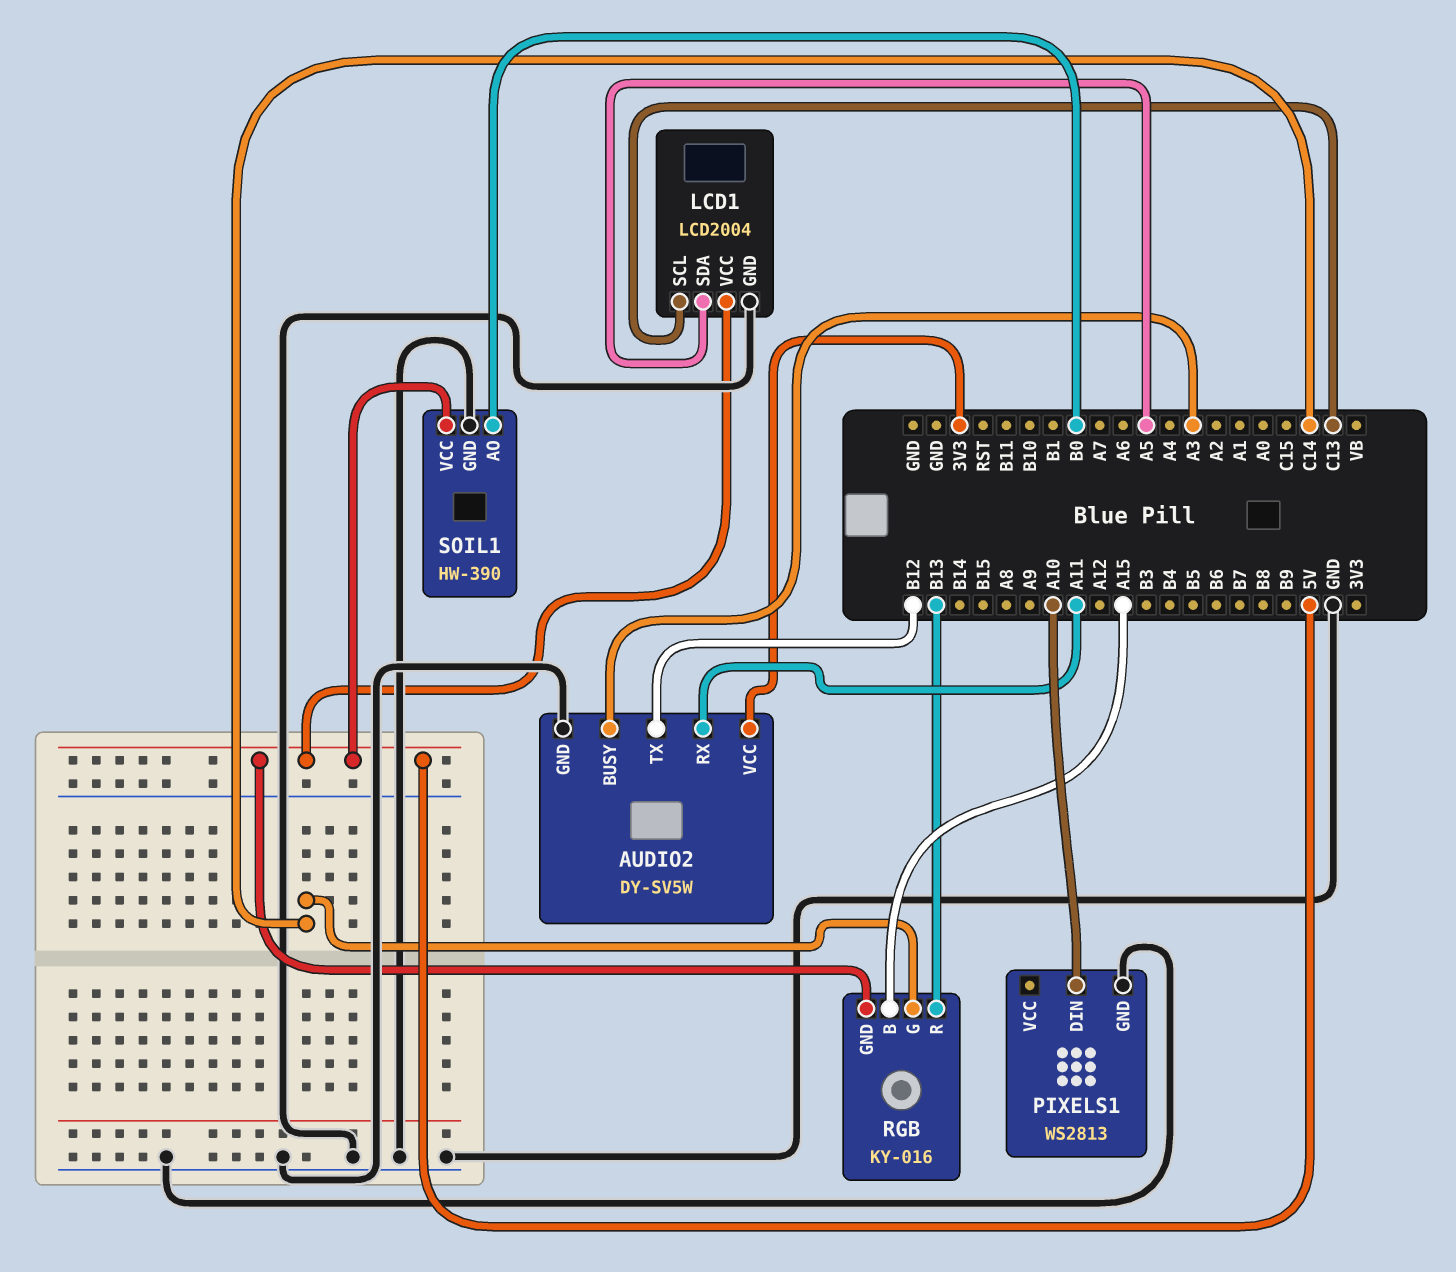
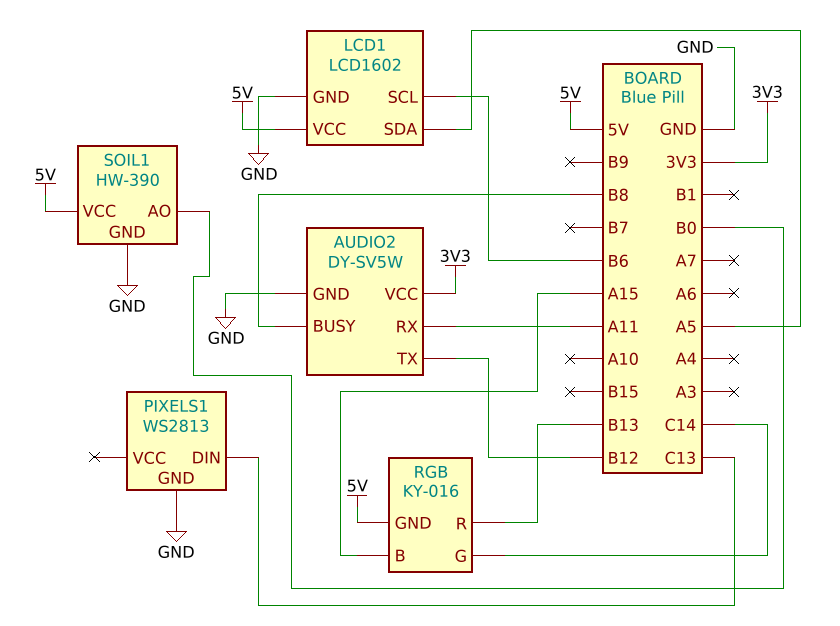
AUDIO2 pin BUSY: A3 -> B8
LCD1: LCD2004 -> LCD1602
LCD1 pin SCL: C13 -> B6
PIXELS1 pin DIN: A10 -> C13

